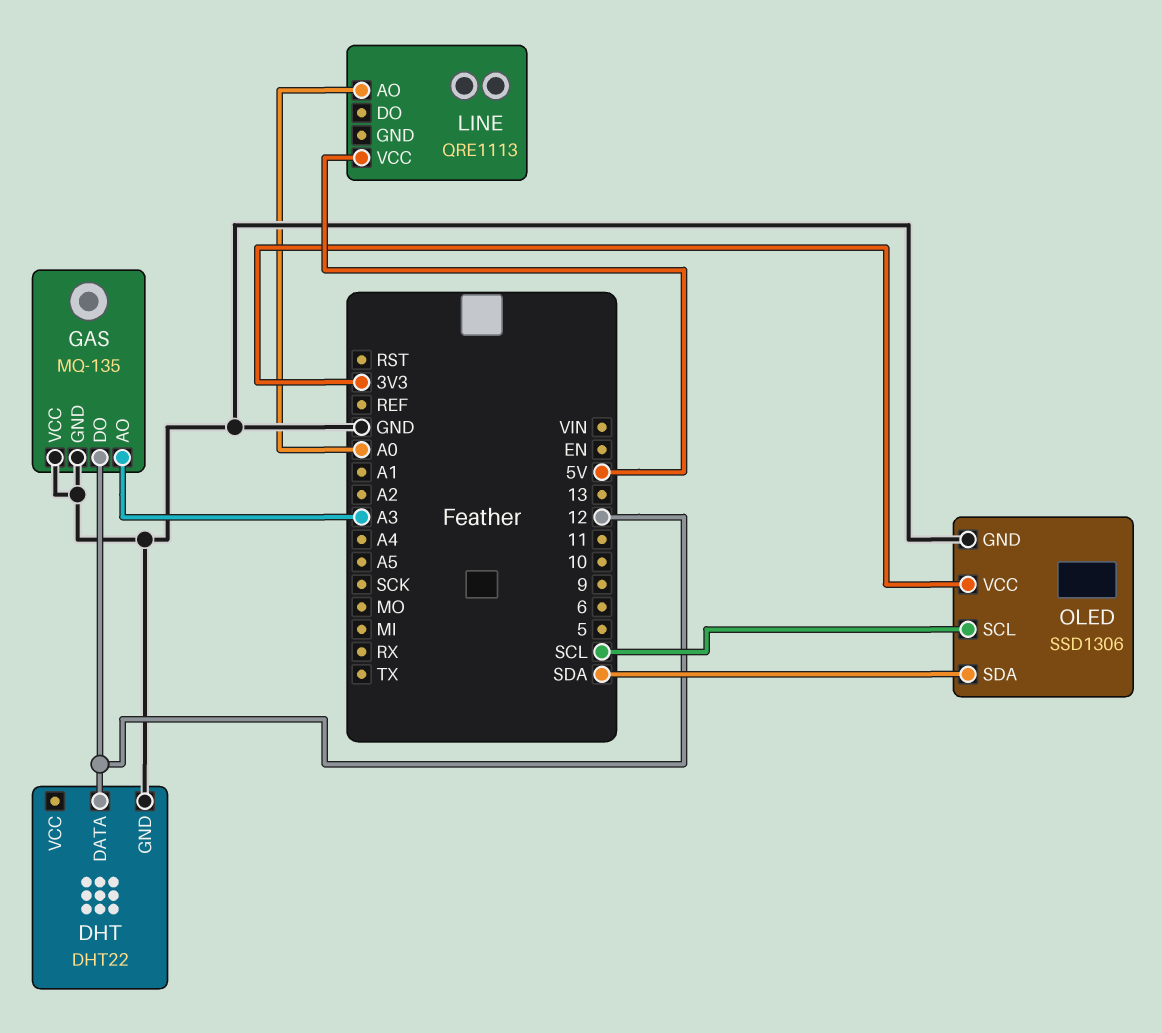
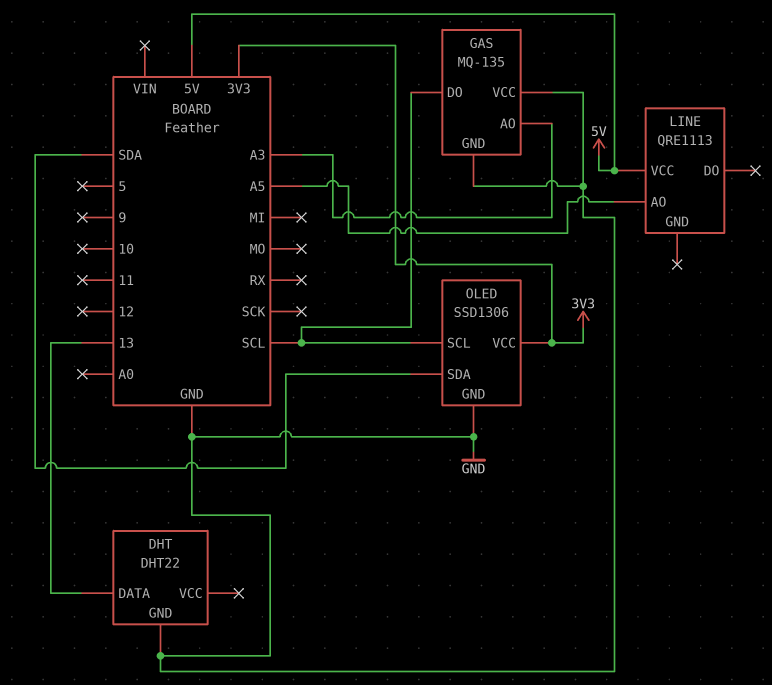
DHT pin DATA: 12 -> 13
GAS pin DO: 12 -> SCL
LINE pin AO: A0 -> A5

